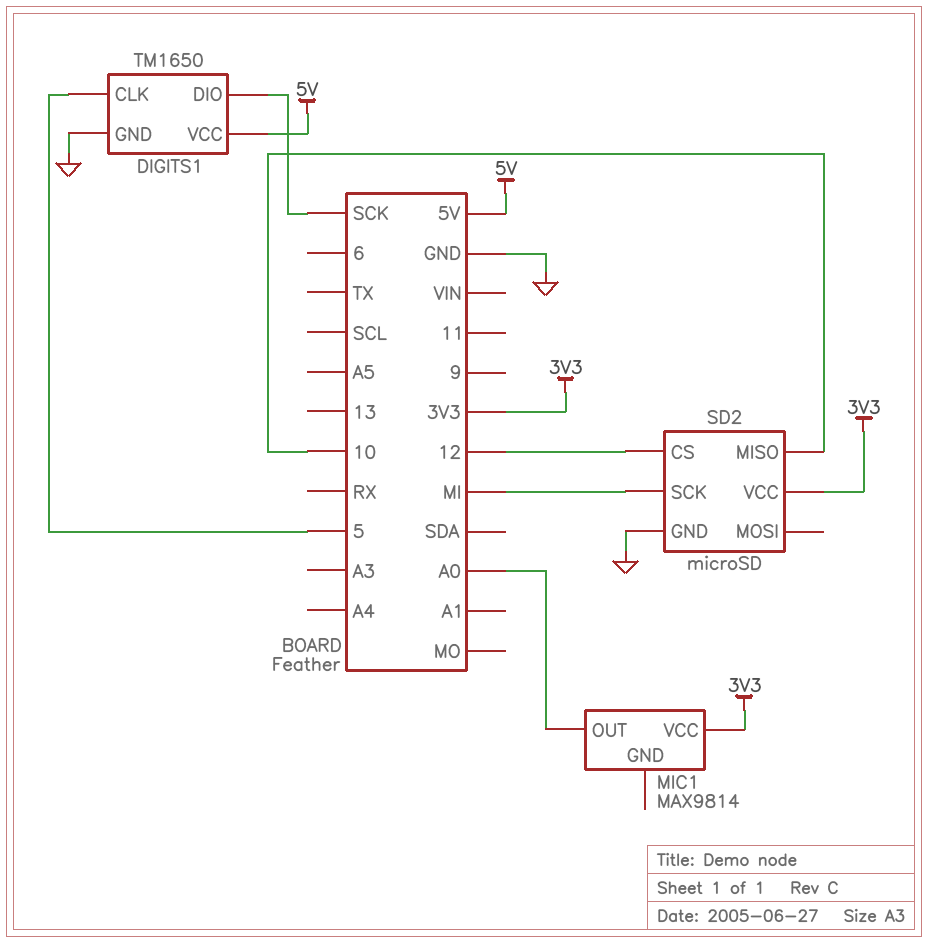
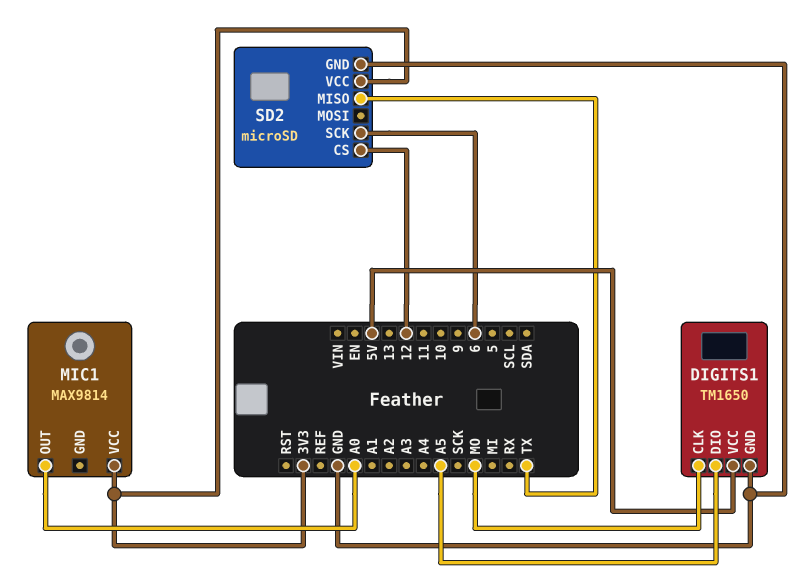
DIGITS1 pin CLK: 5 -> MO
DIGITS1 pin DIO: SCK -> A5
SD2 pin MISO: 10 -> TX
SD2 pin SCK: MI -> 6

